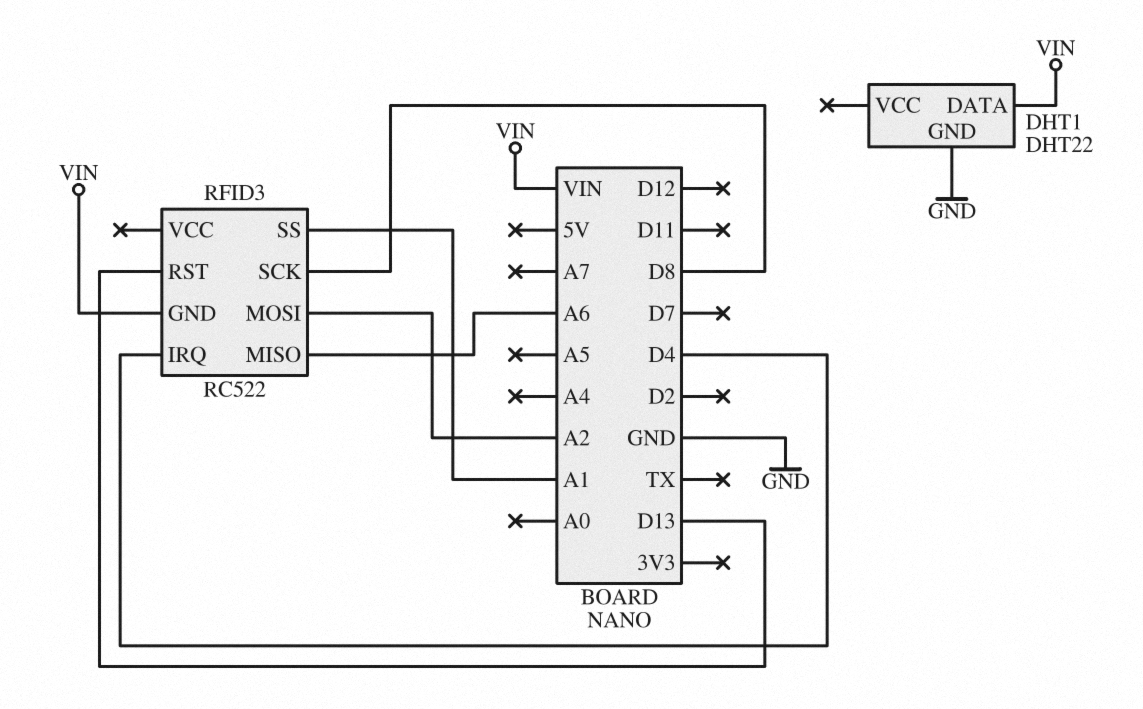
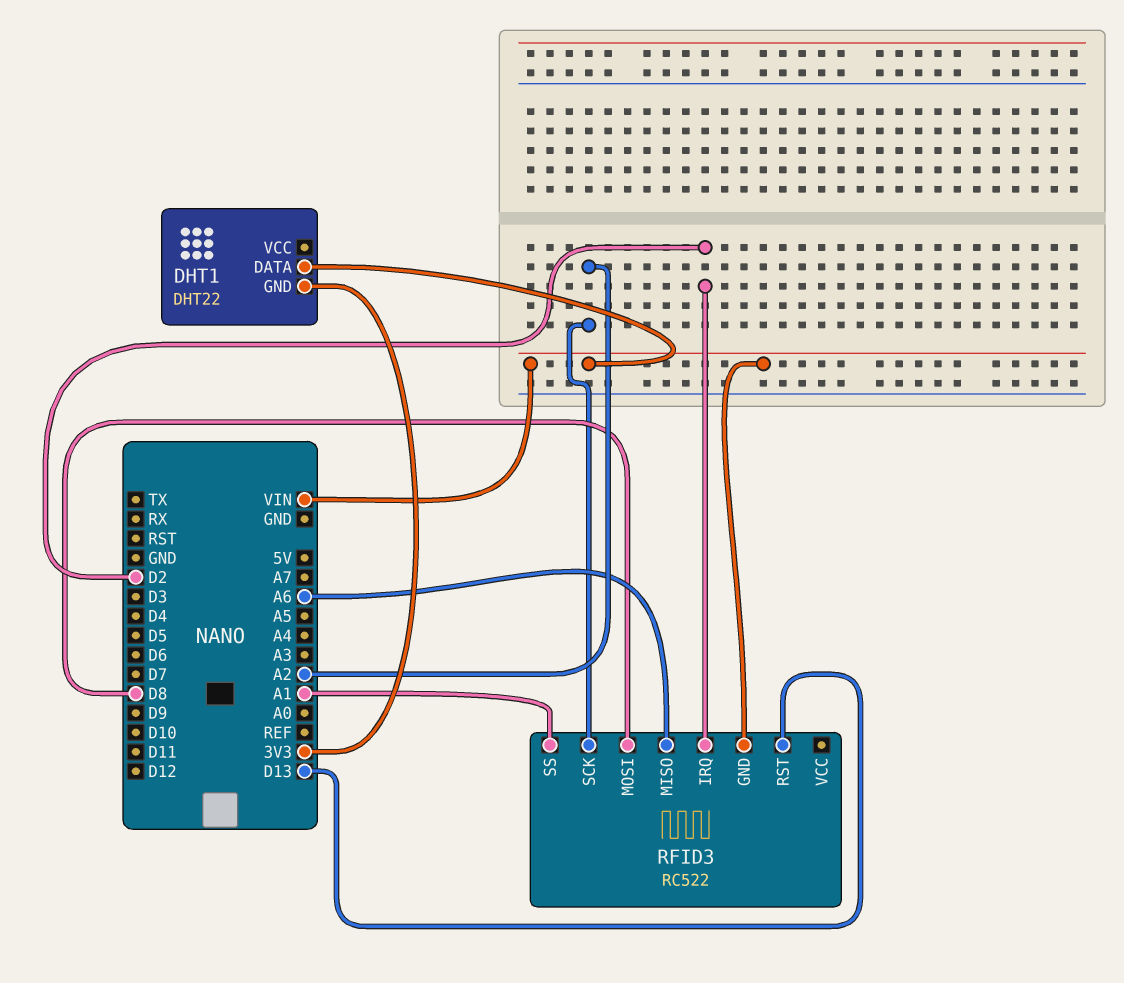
DHT1 pin GND: GND -> 3V3
RFID3 pin IRQ: D4 -> D2
RFID3 pin MOSI: A2 -> D8
RFID3 pin SCK: D8 -> A2

